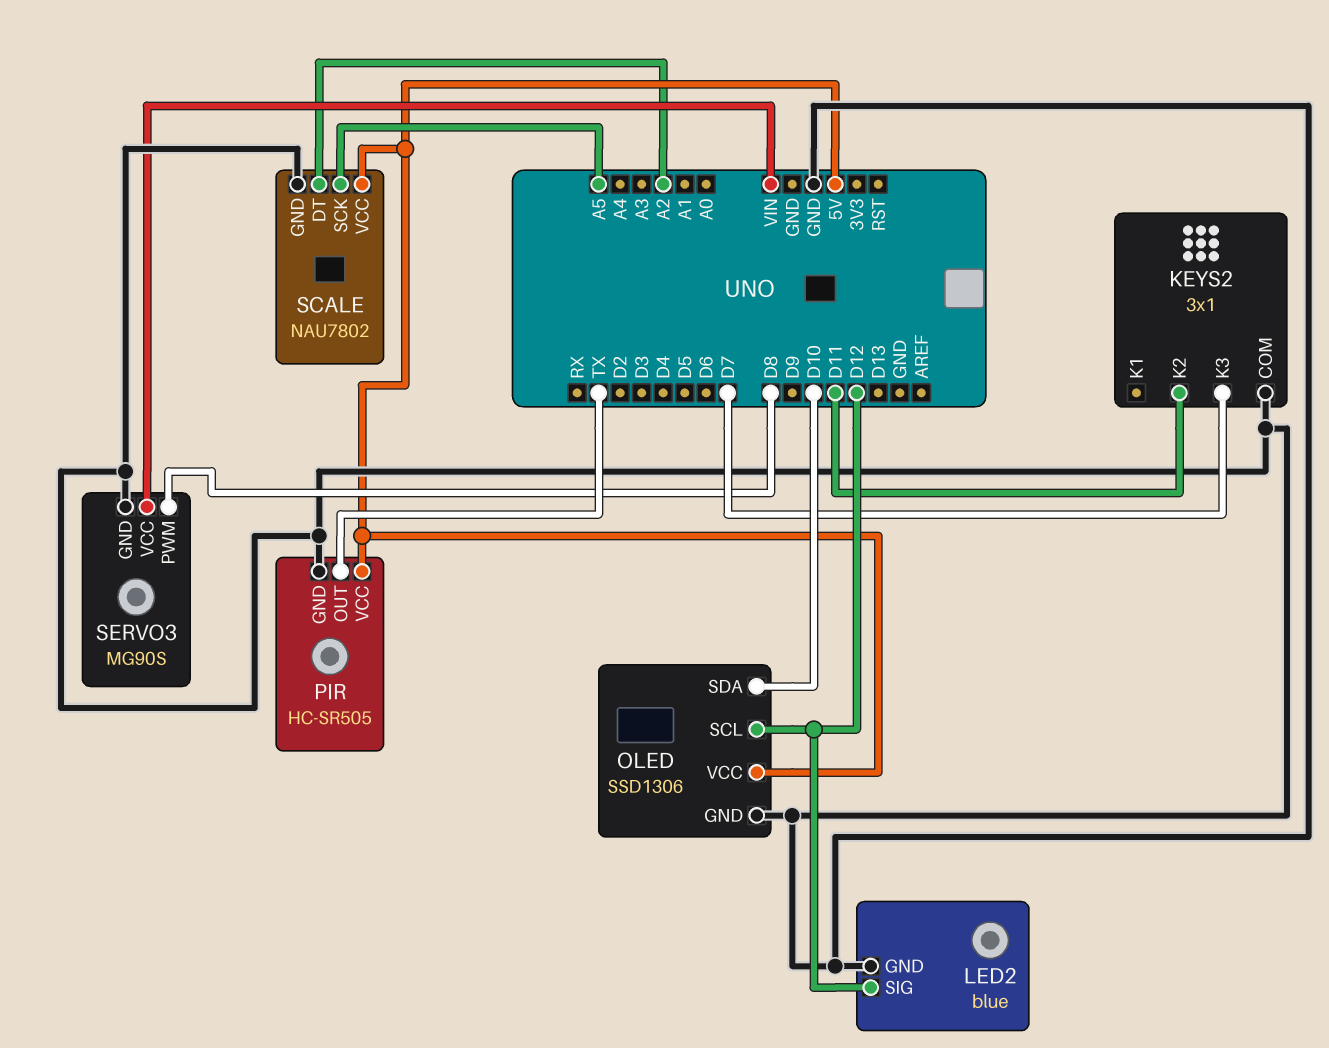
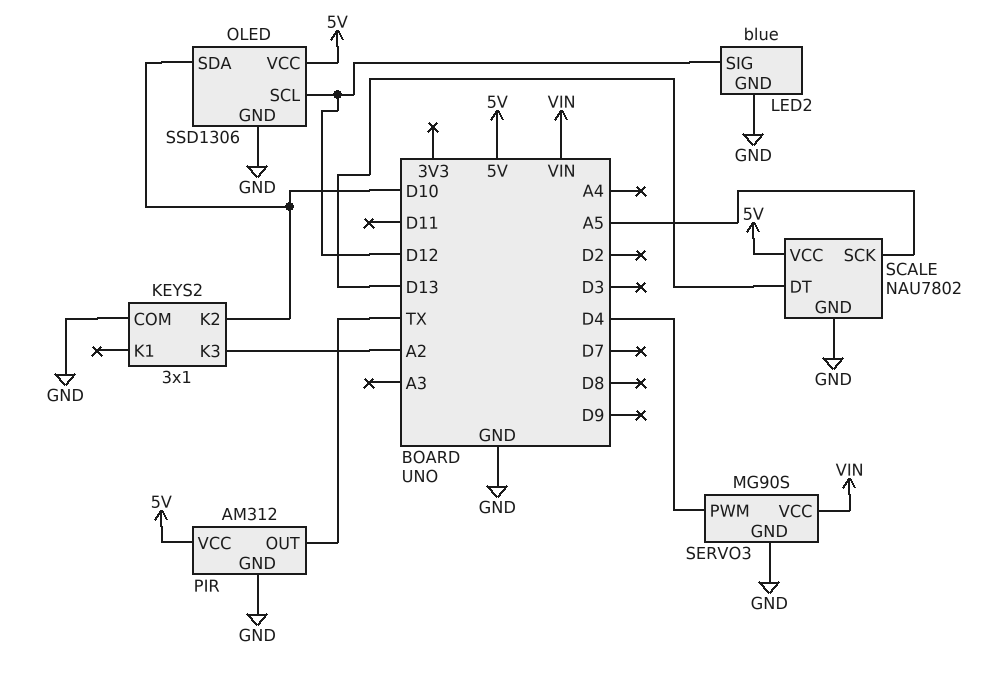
KEYS2 pin K2: D11 -> D10
KEYS2 pin K3: D7 -> A2
PIR: HC-SR505 -> AM312
SCALE pin DT: A2 -> D13
SERVO3 pin PWM: D8 -> D4

